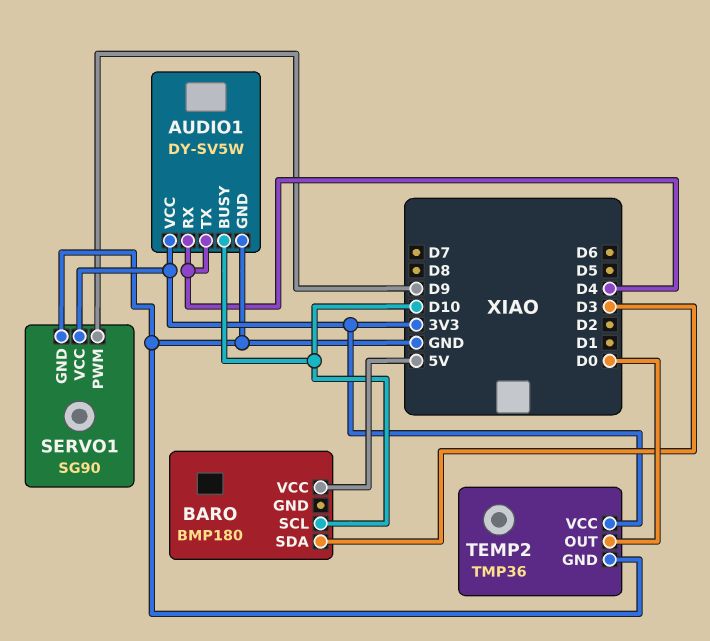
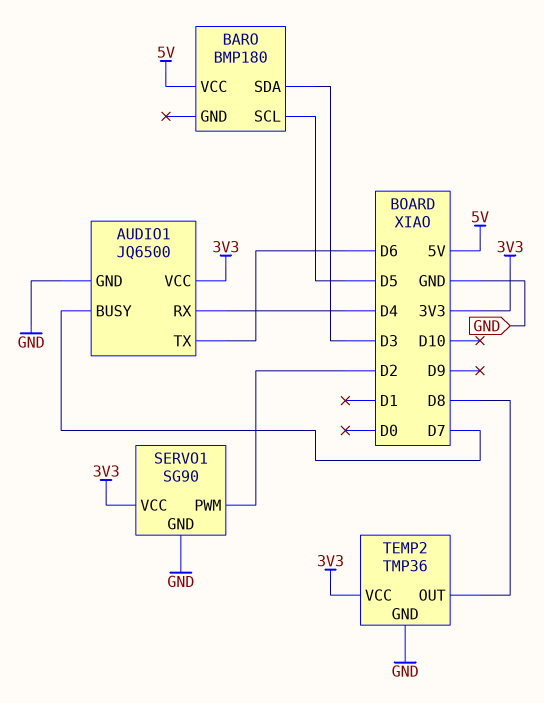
AUDIO1: DY-SV5W -> JQ6500
AUDIO1 pin BUSY: D10 -> D7
AUDIO1 pin TX: D4 -> D6
BARO pin SCL: D10 -> D5
SERVO1 pin PWM: D9 -> D2
TEMP2 pin OUT: D0 -> D8

